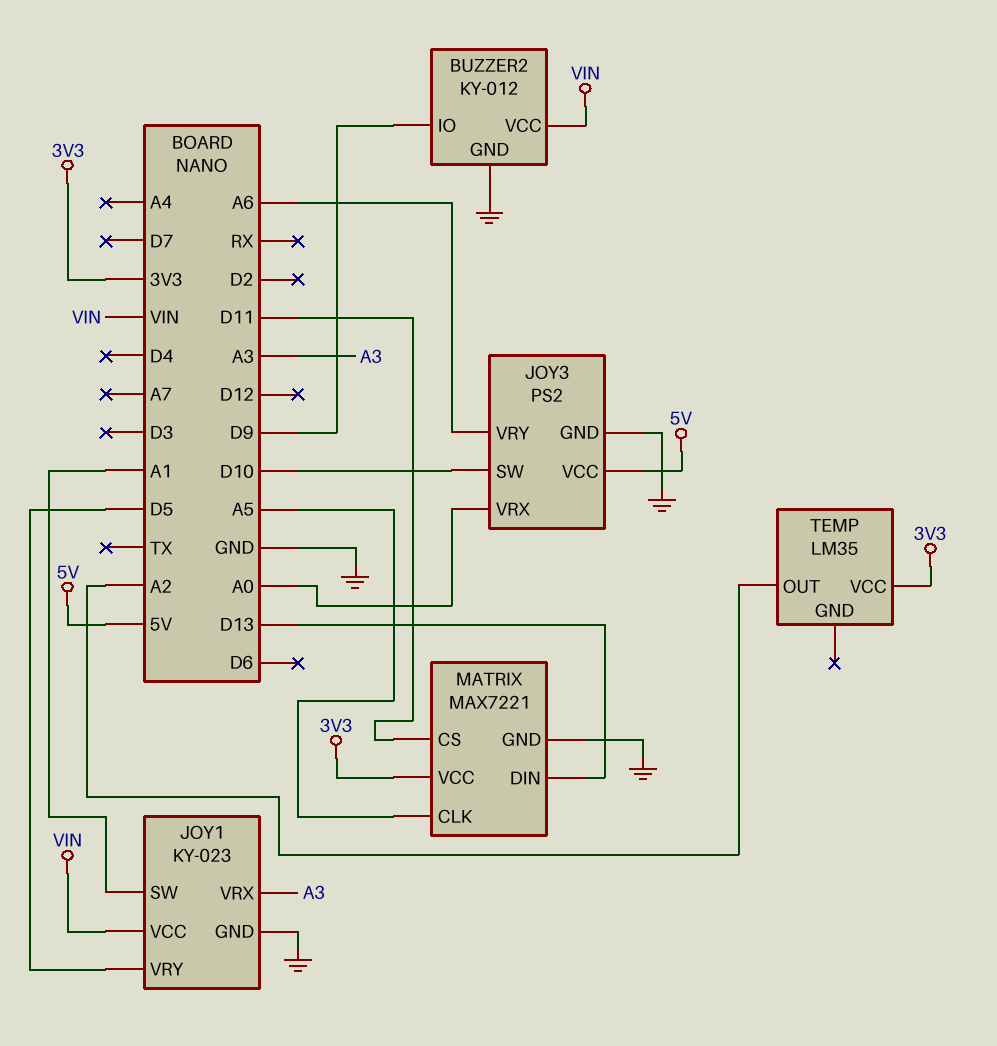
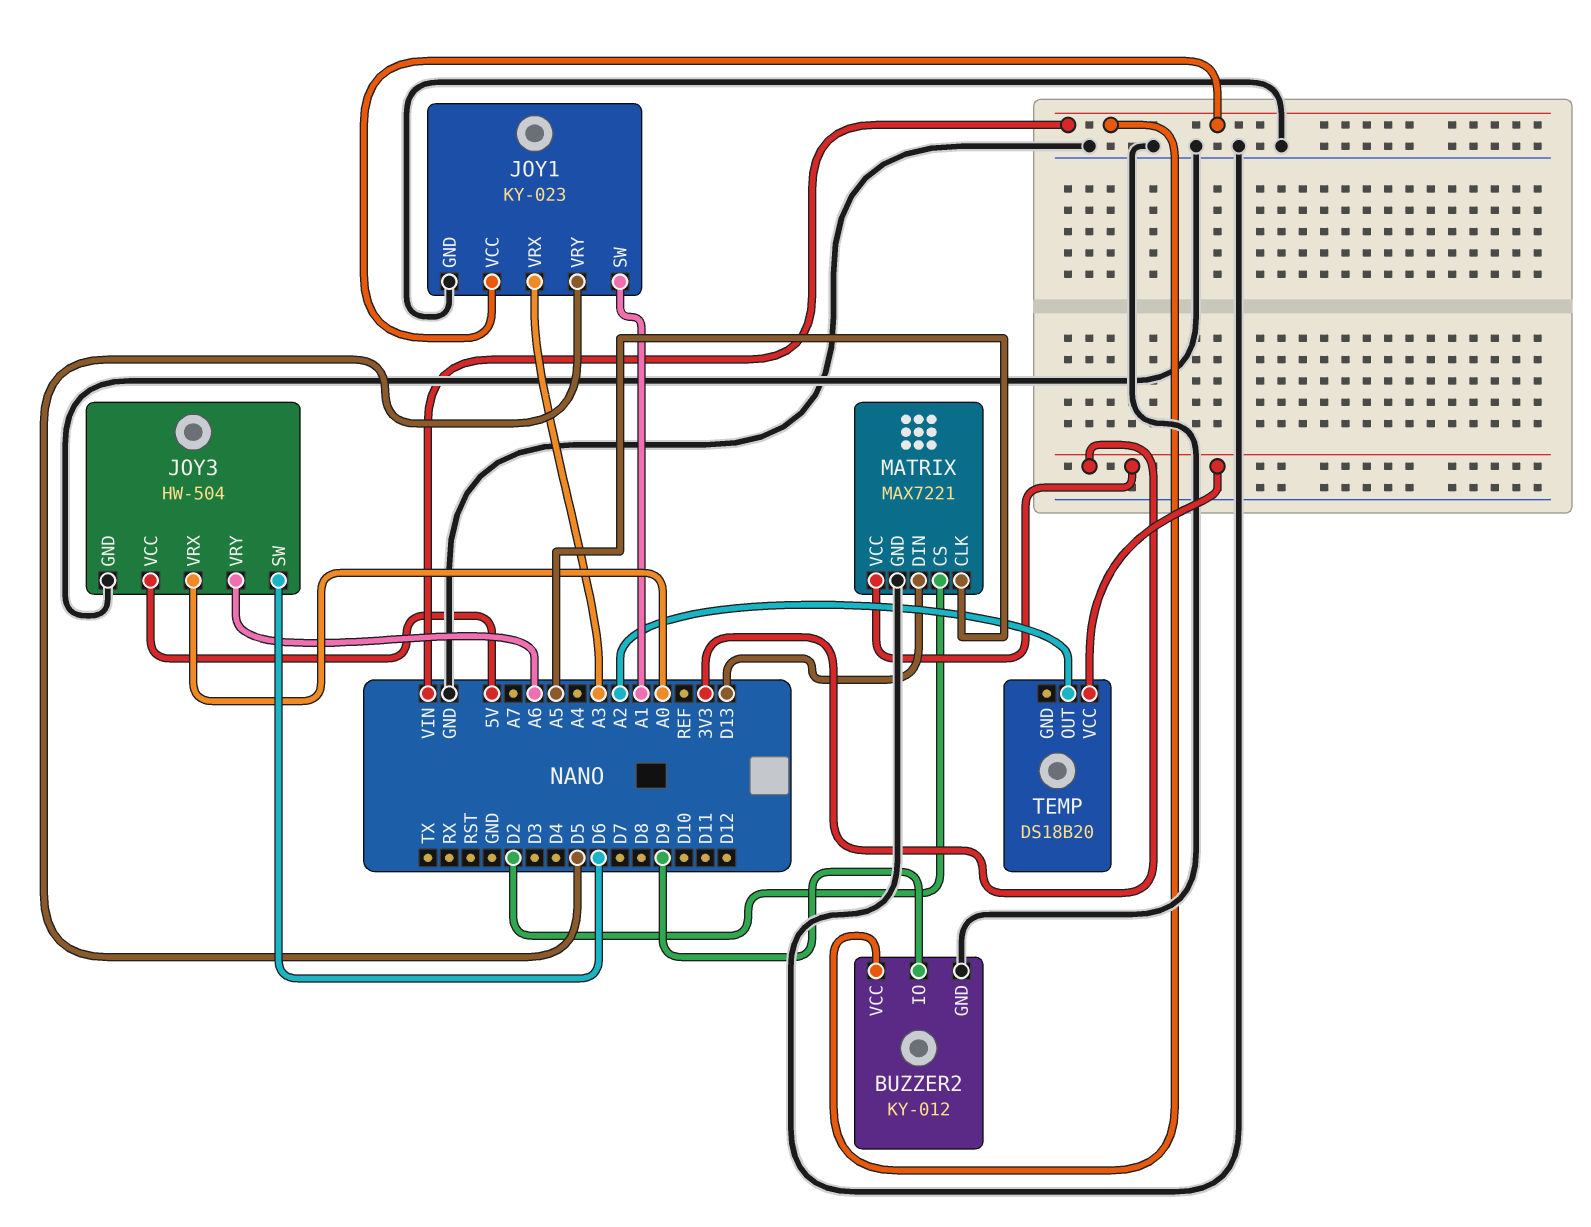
JOY3: PS2 -> HW-504
JOY3 pin SW: D10 -> D6
MATRIX pin CS: D11 -> D2
TEMP: LM35 -> DS18B20

